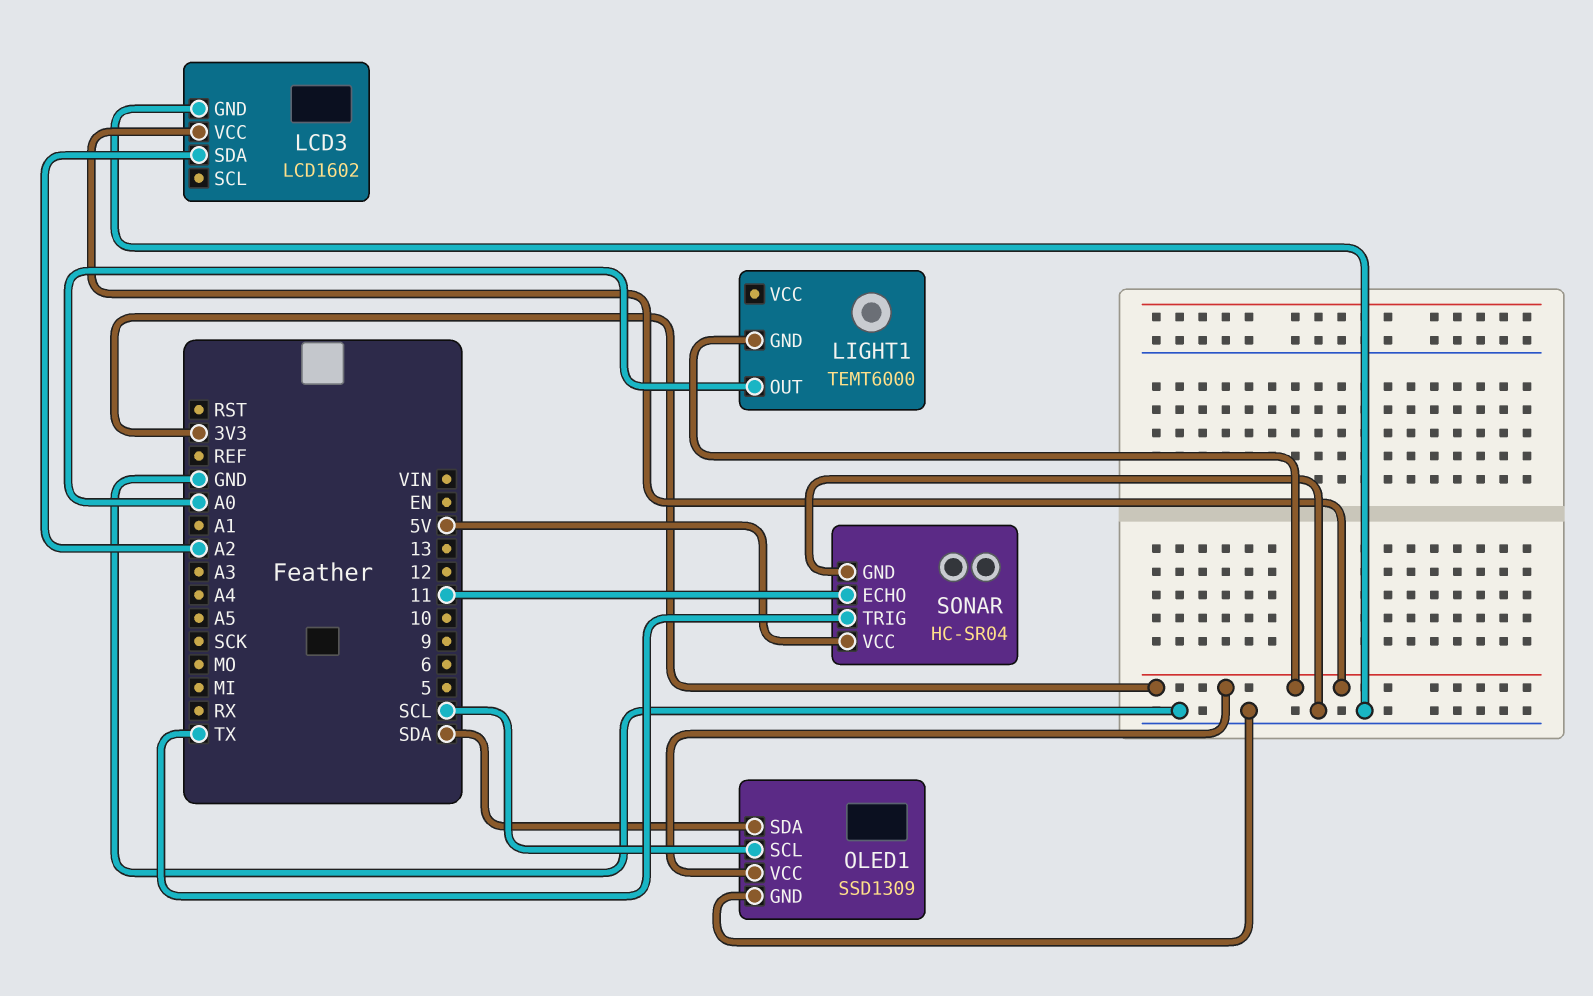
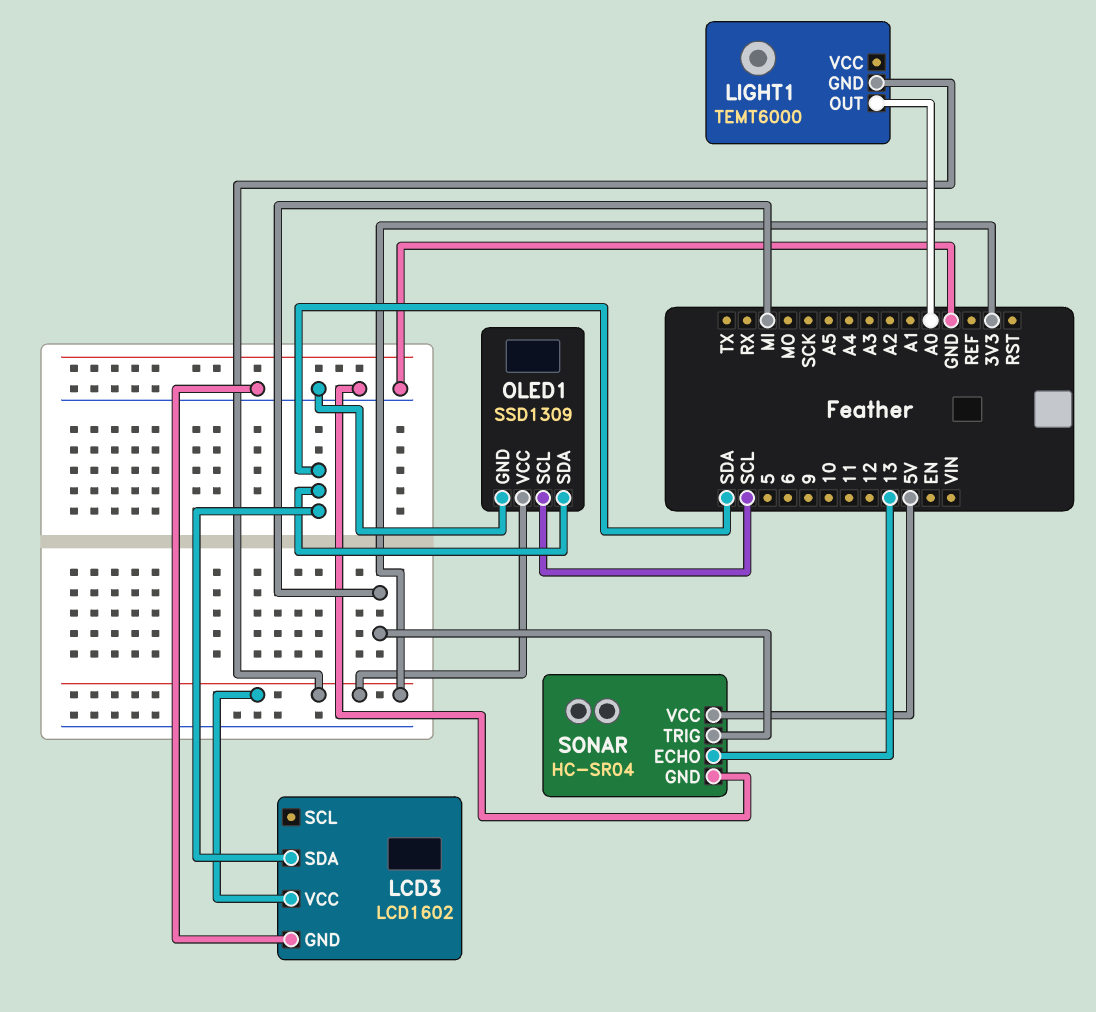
LCD3 pin SDA: A2 -> SDA
SONAR pin ECHO: 11 -> 13
SONAR pin TRIG: TX -> MI

